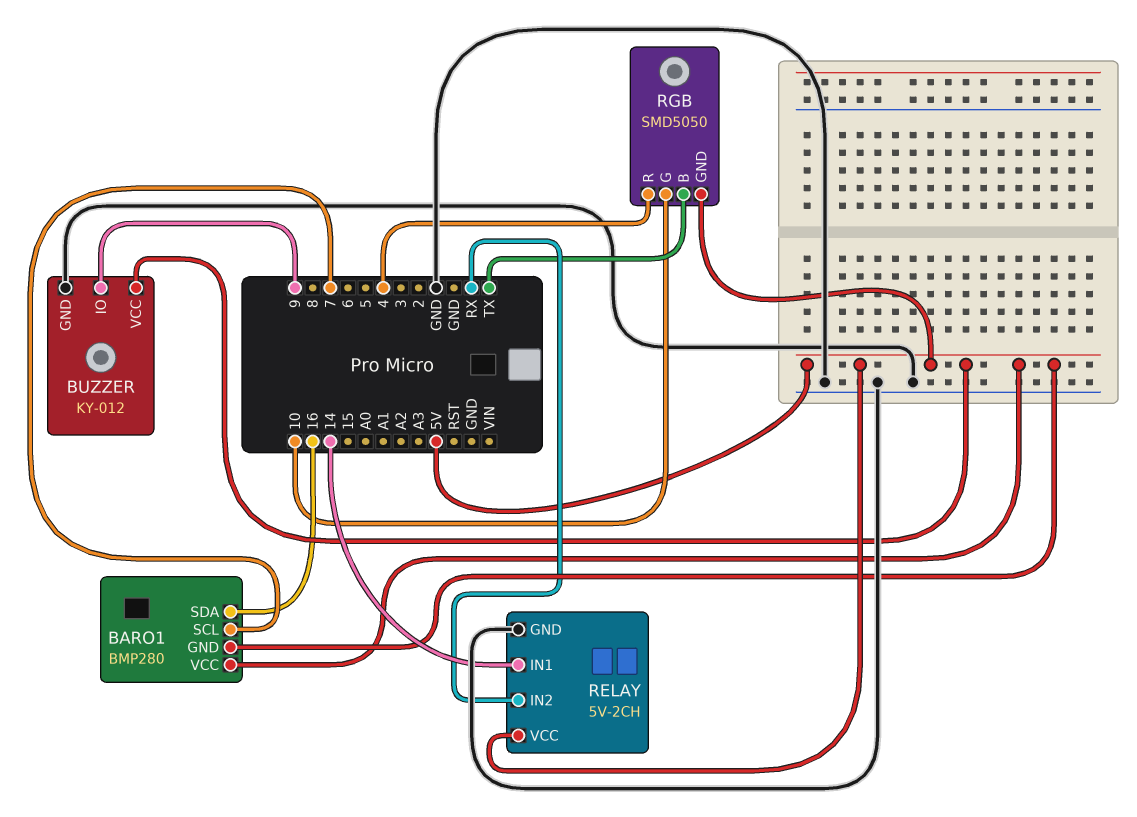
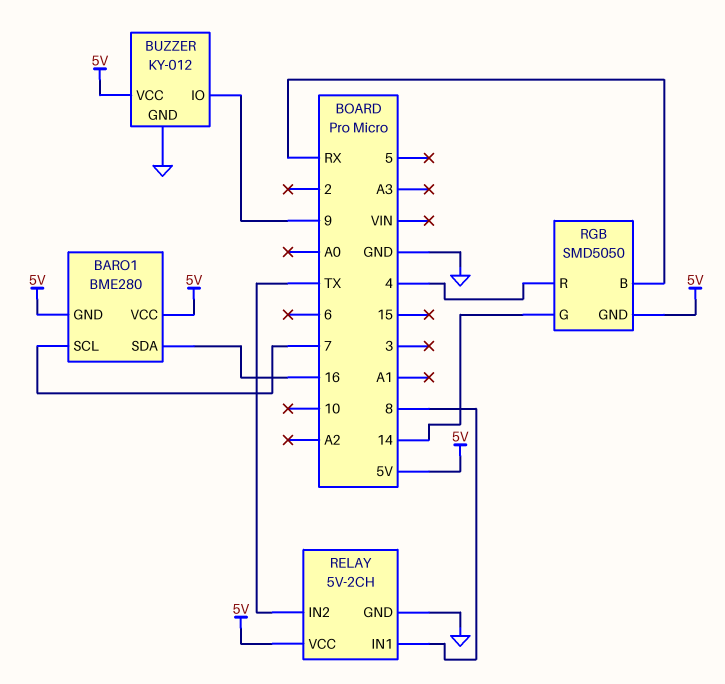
BARO1: BMP280 -> BME280
RELAY pin IN1: 14 -> 8
RELAY pin IN2: RX -> TX
RGB pin B: TX -> RX
RGB pin G: 10 -> 14

